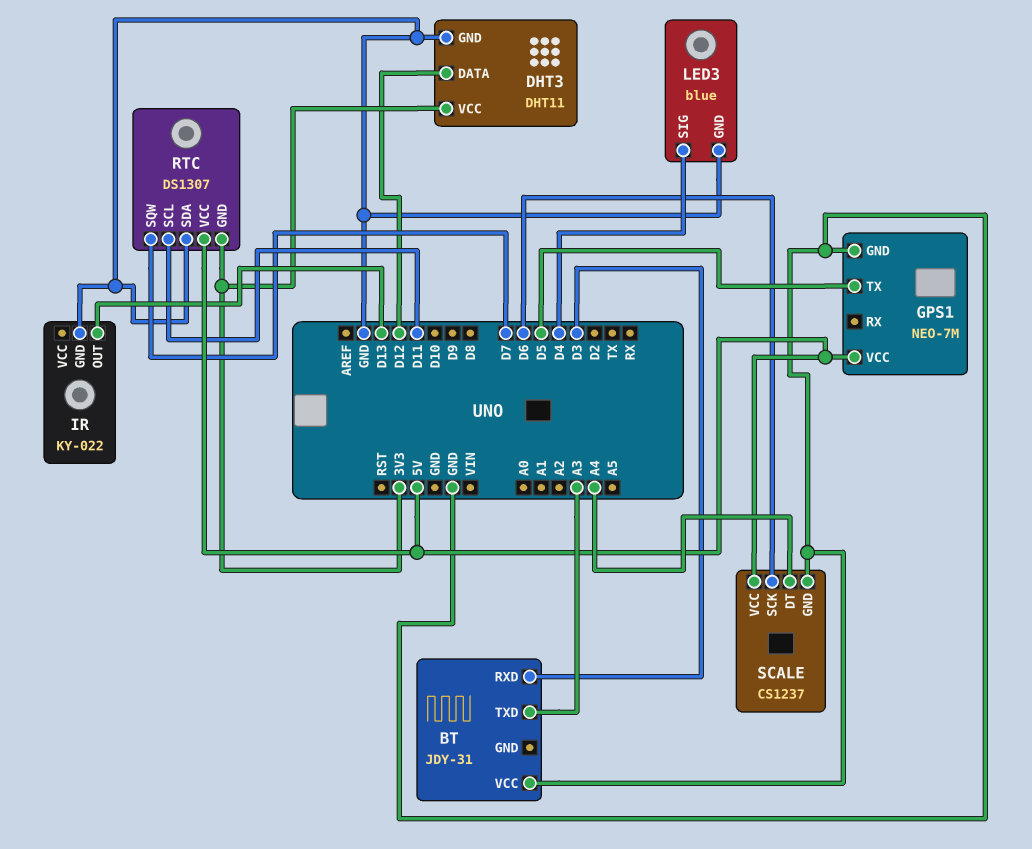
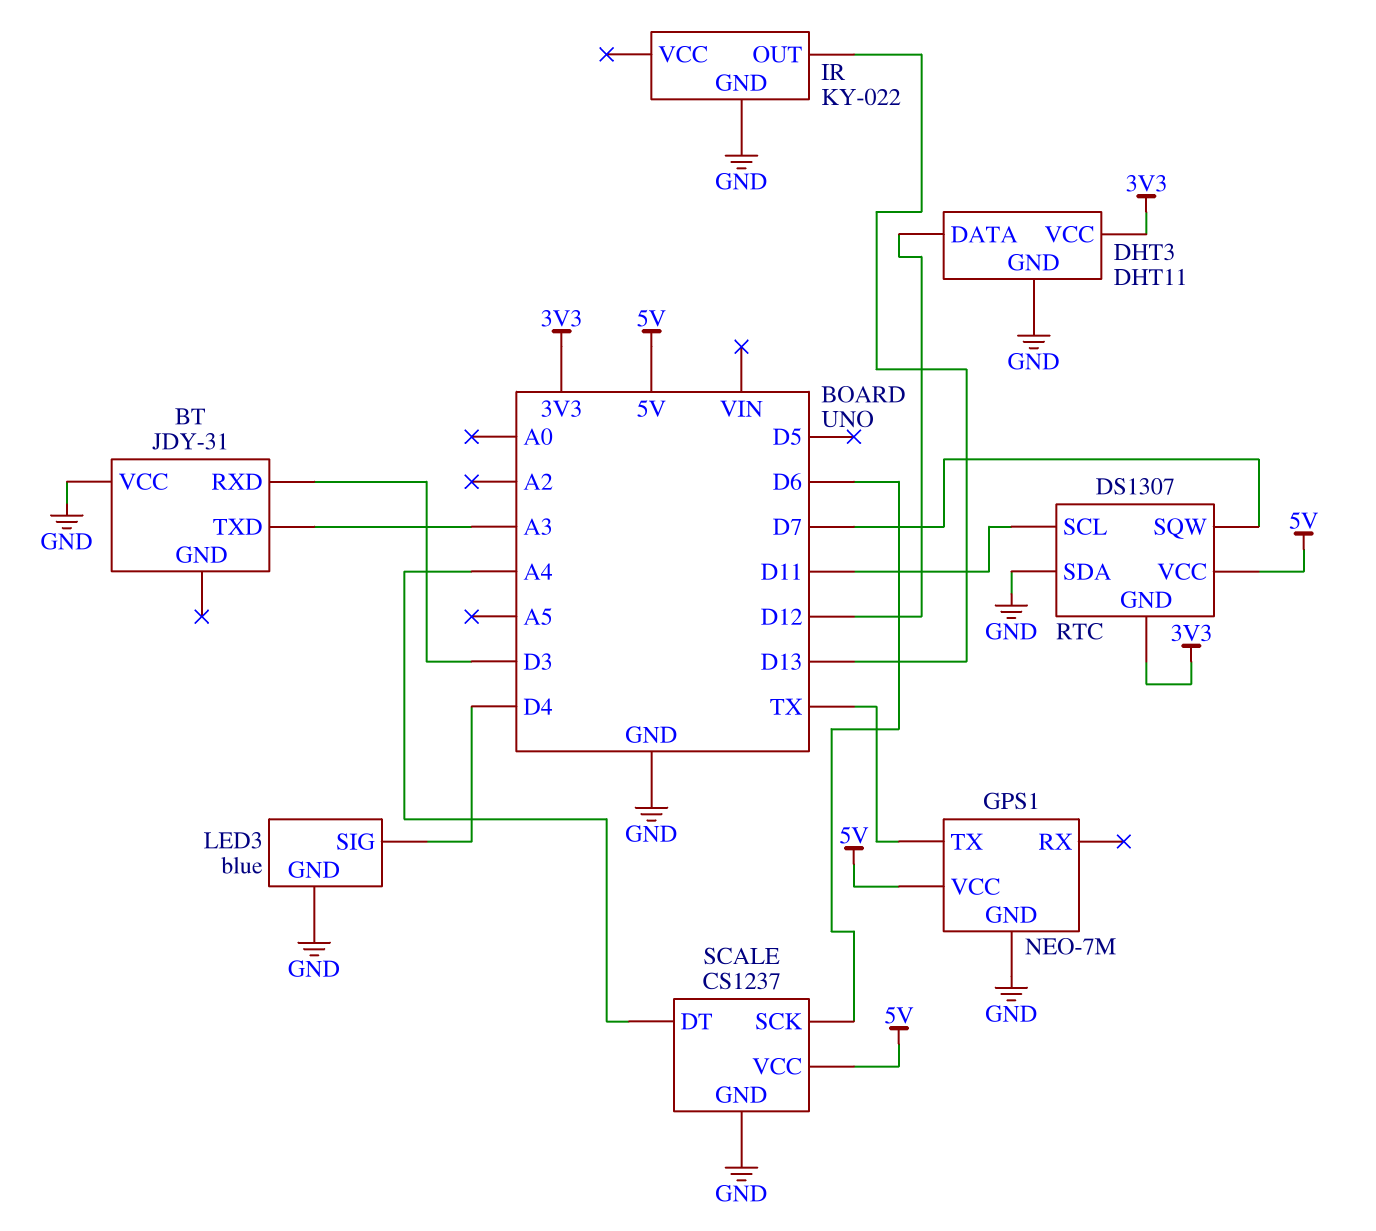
GPS1 pin TX: D5 -> TX

